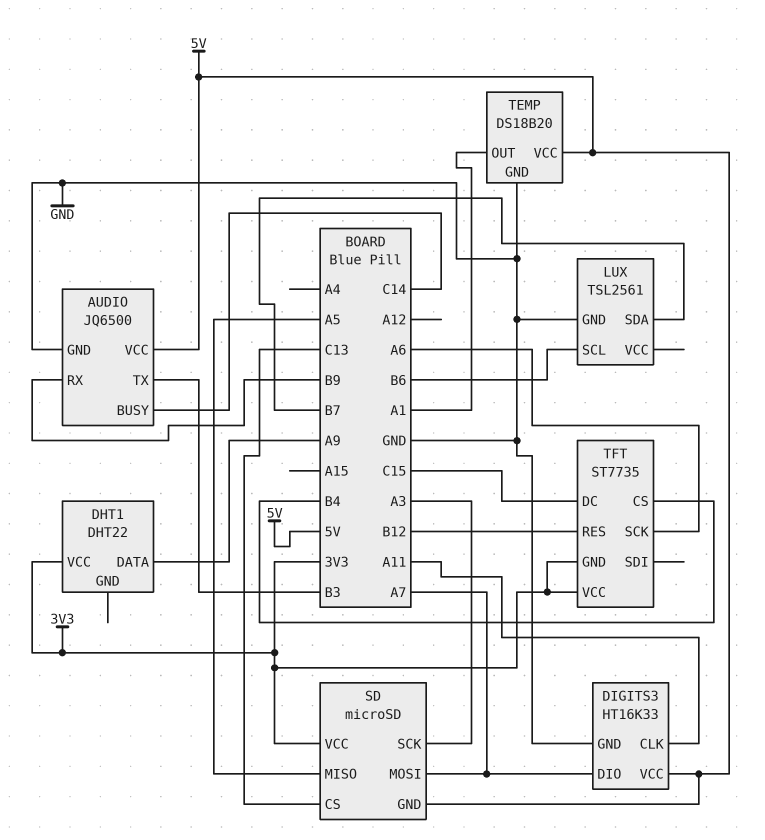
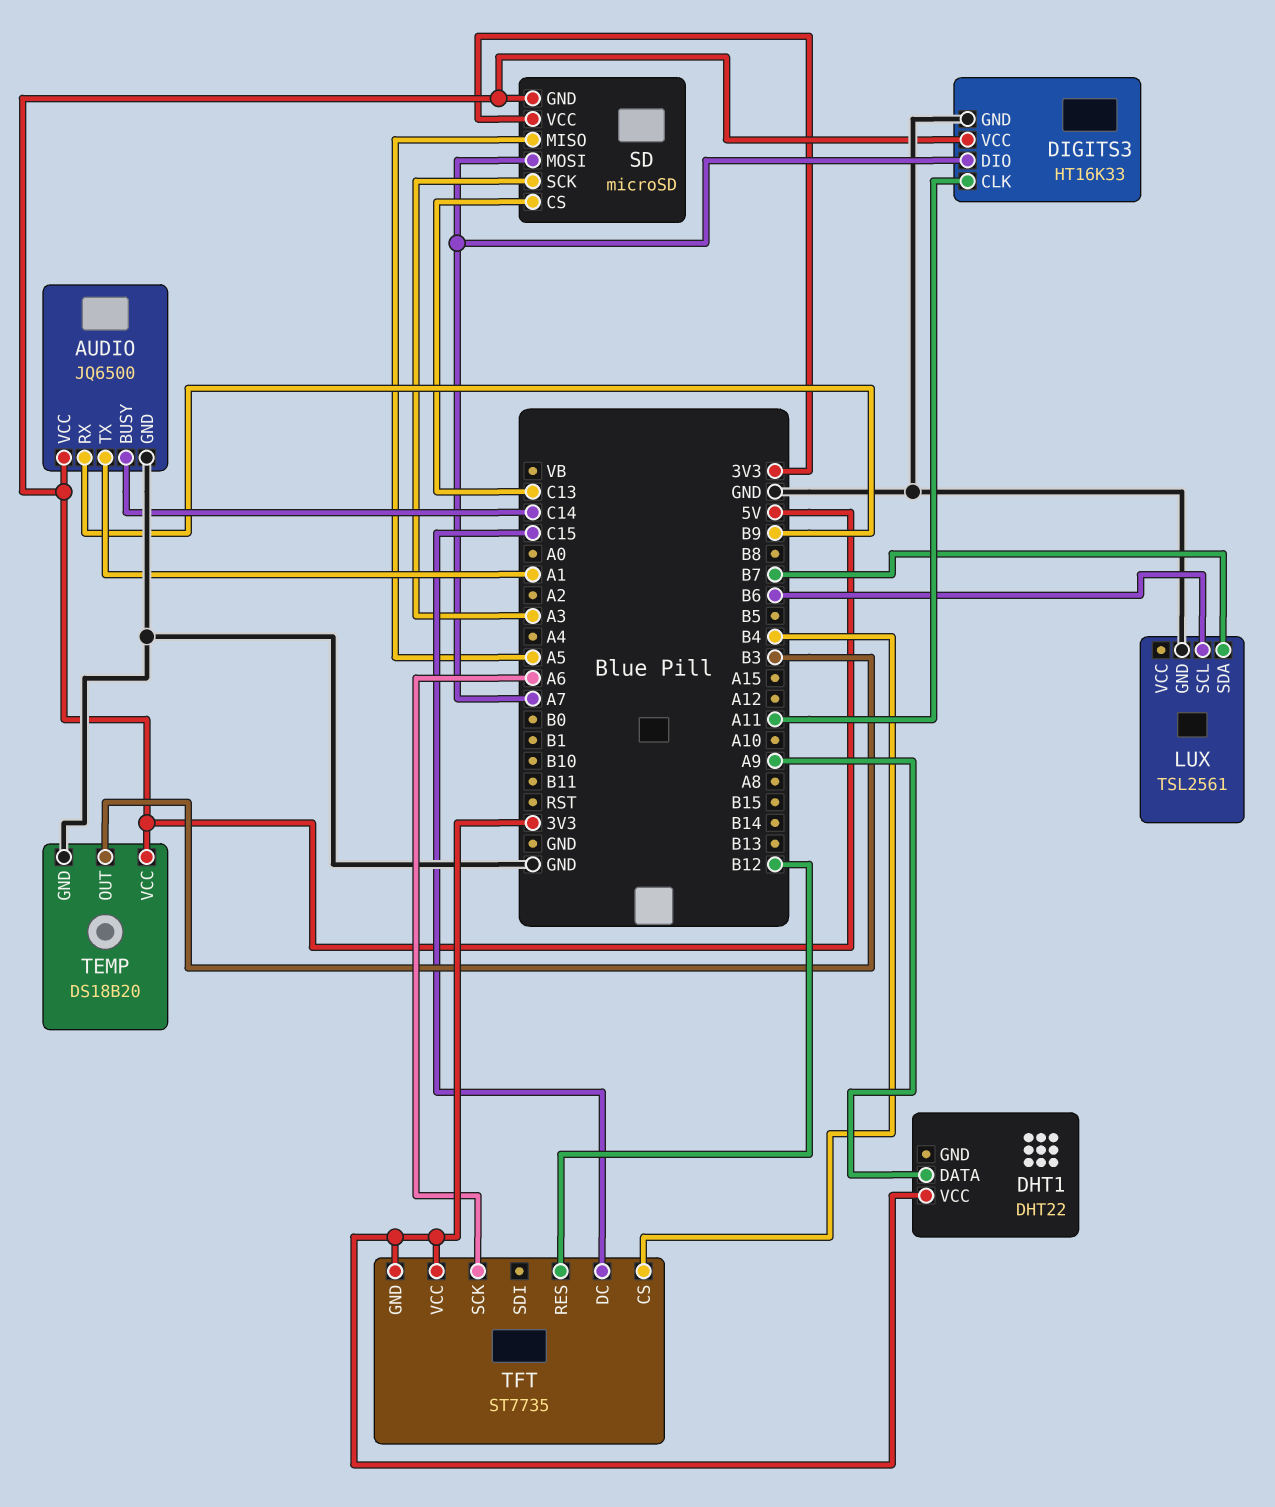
AUDIO pin TX: B3 -> A1
TEMP pin OUT: A1 -> B3

